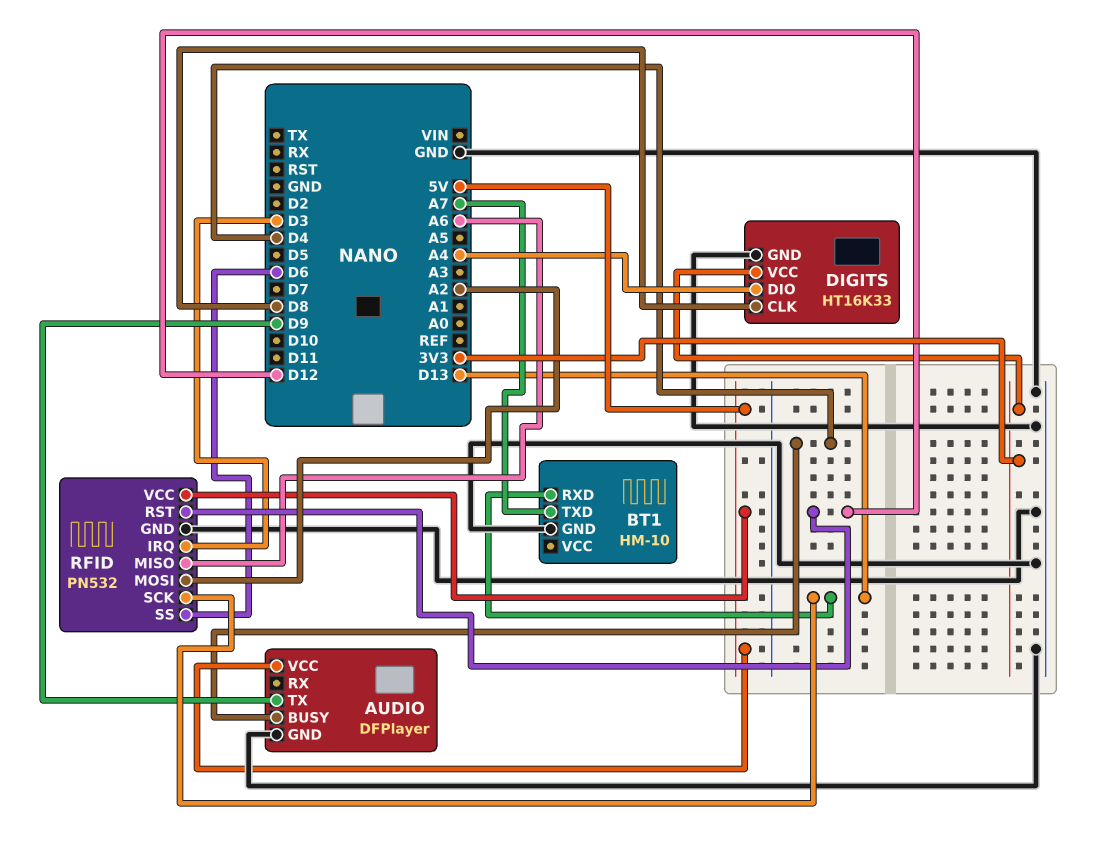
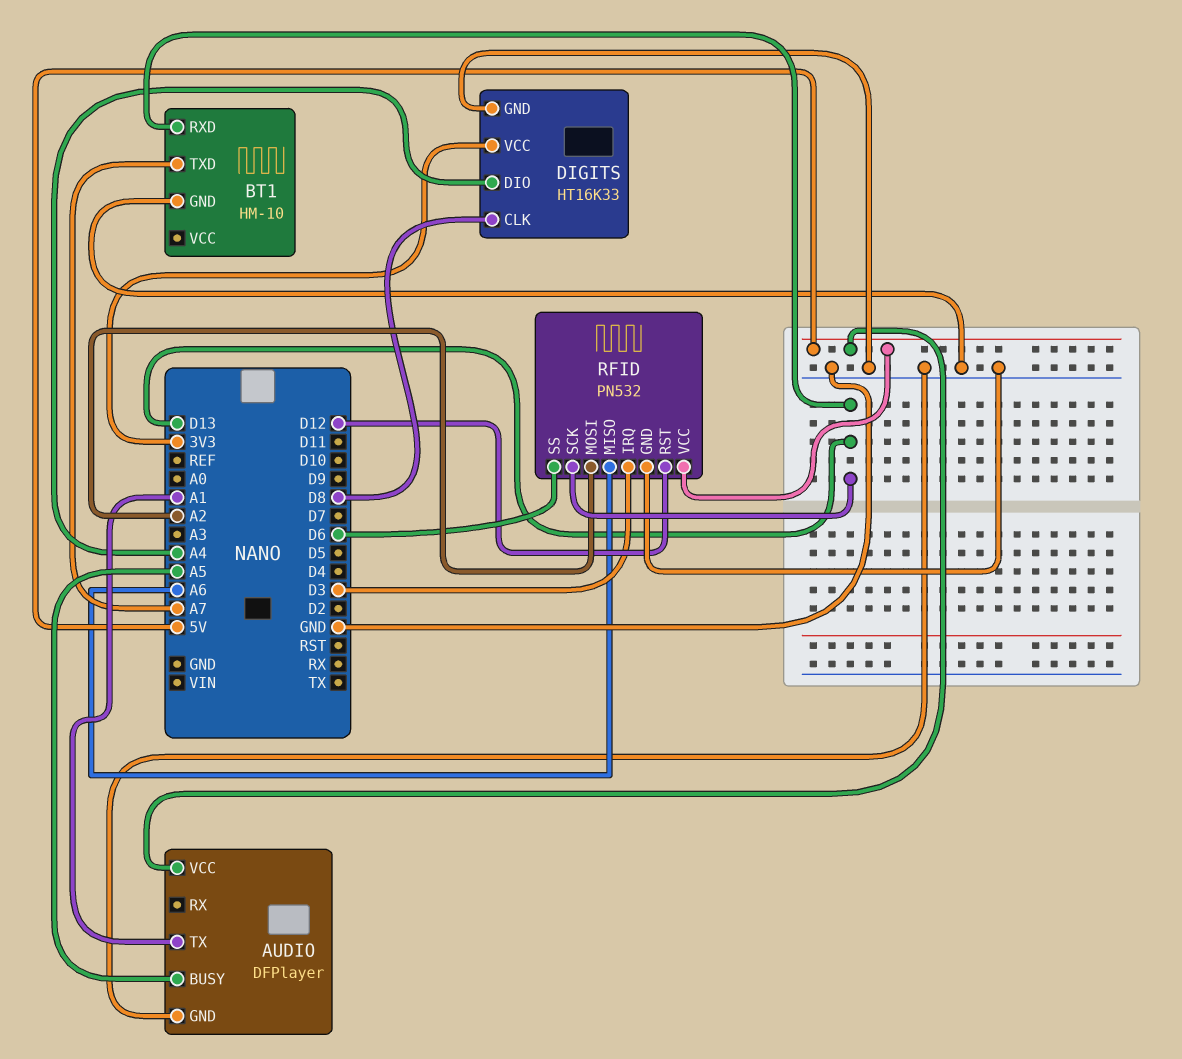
AUDIO pin BUSY: D4 -> A5
AUDIO pin TX: D9 -> A1

